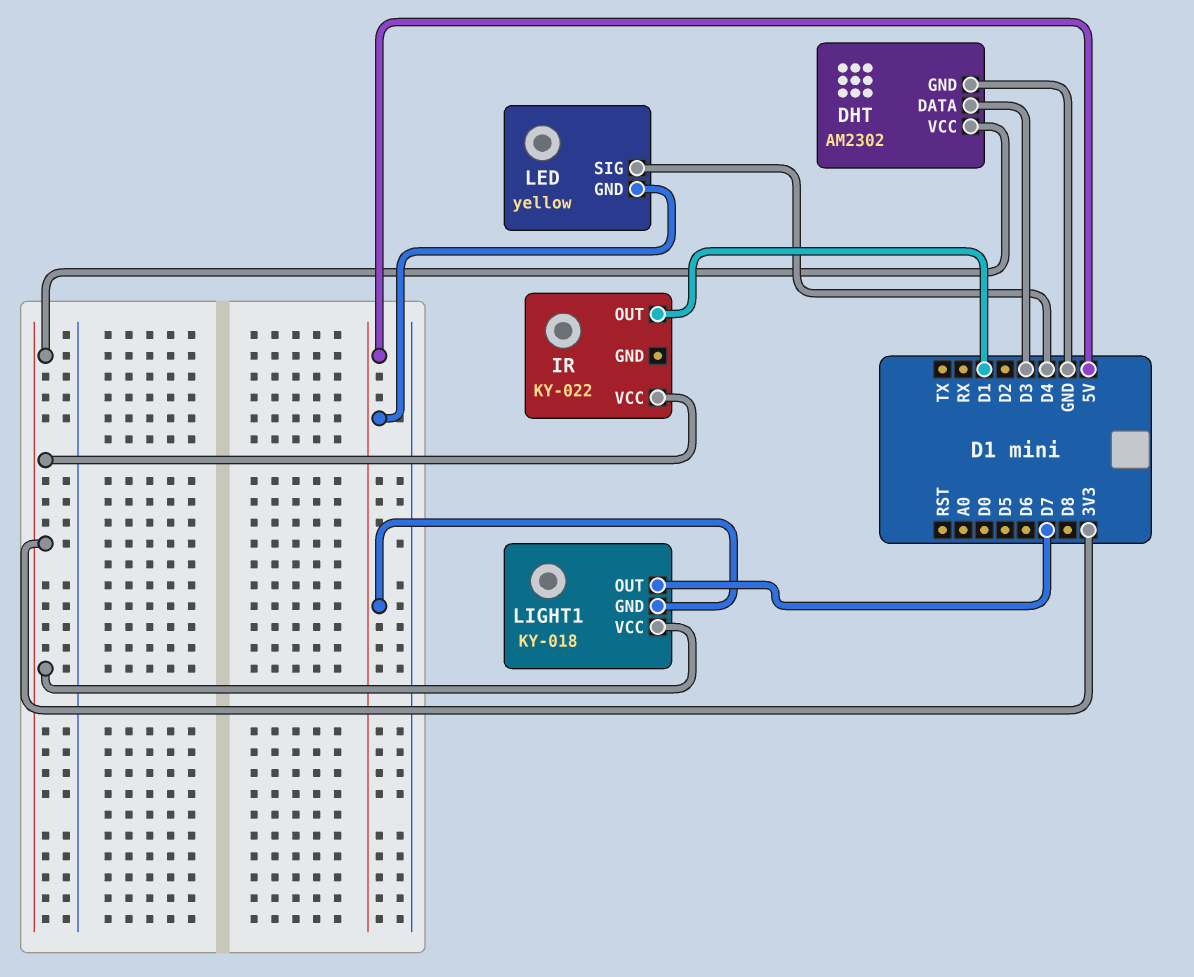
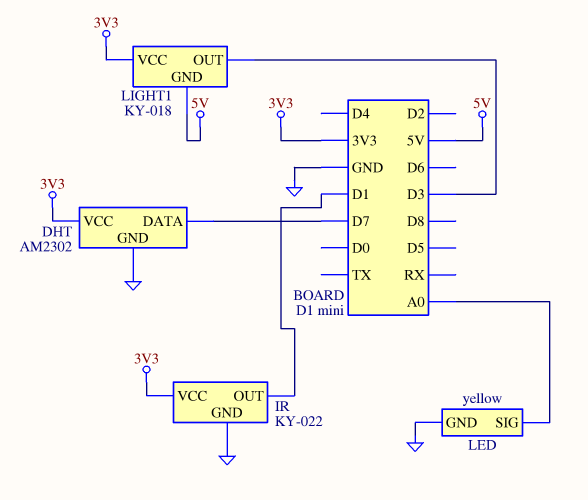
DHT pin DATA: D3 -> D7
IR pin GND: none -> GND
LED pin GND: 5V -> GND
LED pin SIG: D4 -> A0
LIGHT1 pin OUT: D7 -> D3

